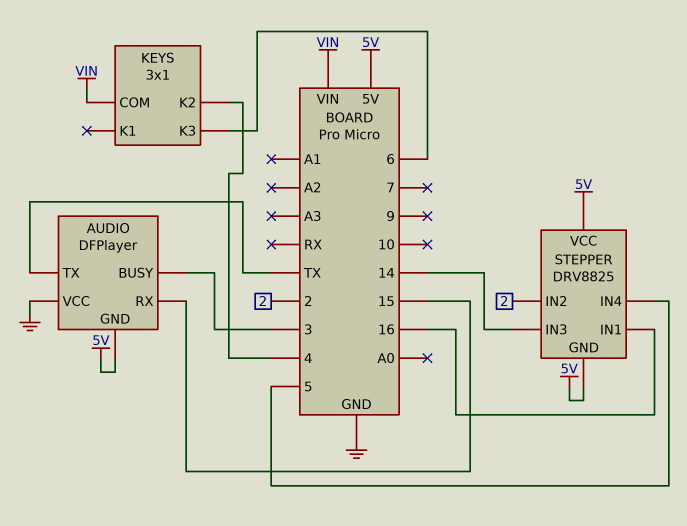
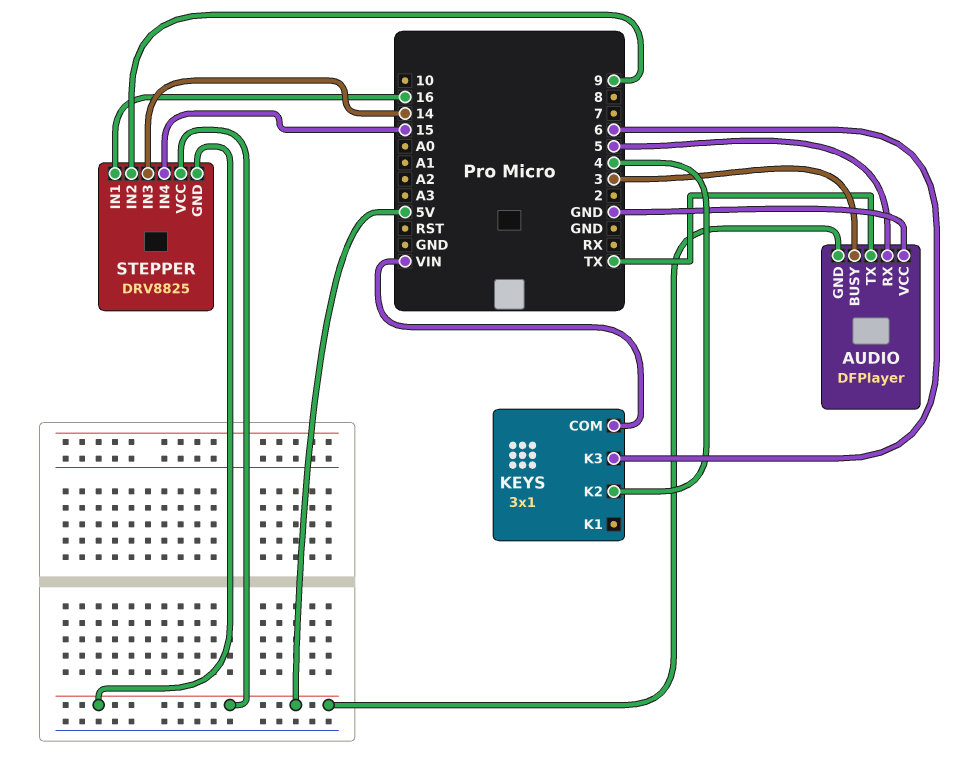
AUDIO pin RX: 15 -> 5
STEPPER pin IN2: 2 -> 9
STEPPER pin IN4: 5 -> 15

